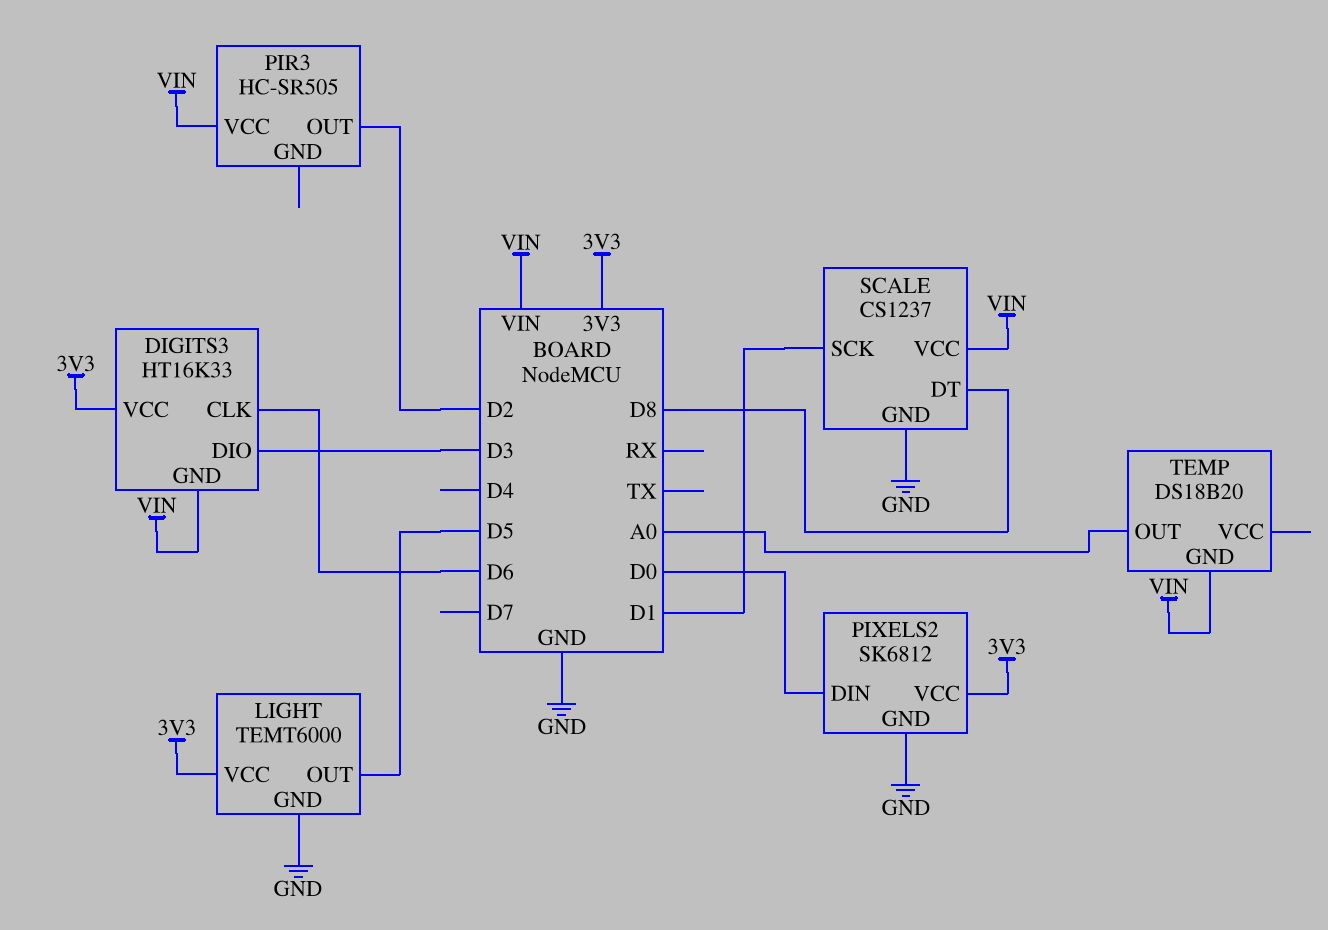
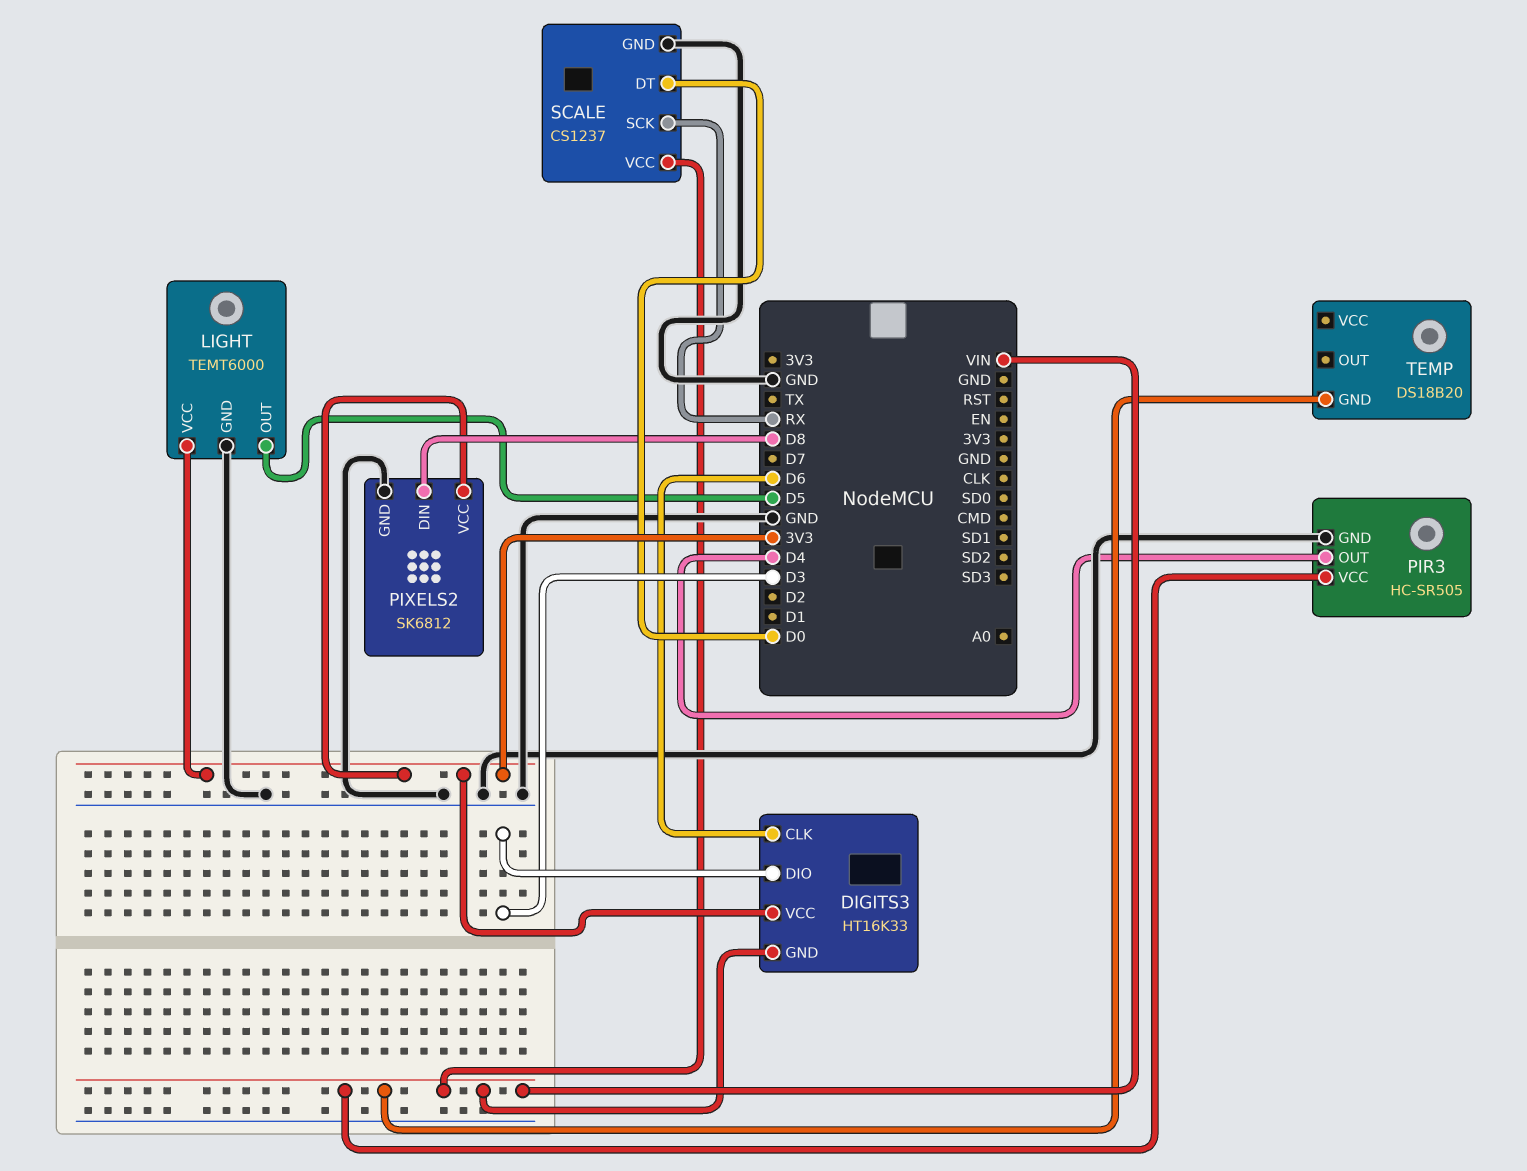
PIR3 pin GND: none -> GND
PIR3 pin OUT: D2 -> D4
PIXELS2 pin DIN: D0 -> D8
SCALE pin DT: D8 -> D0
SCALE pin SCK: D1 -> RX
TEMP pin OUT: A0 -> none

